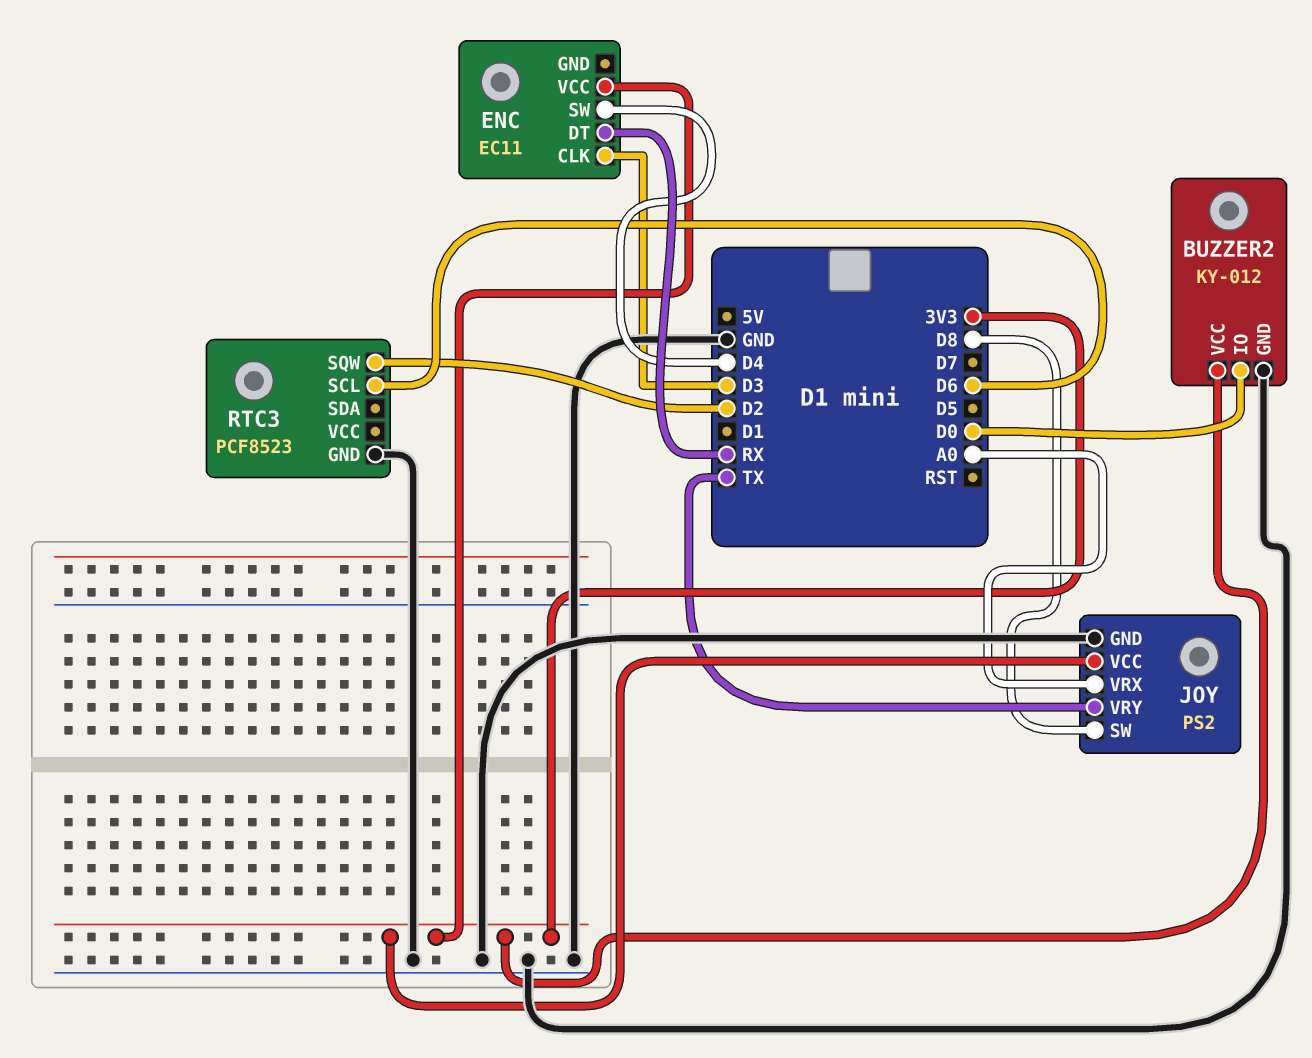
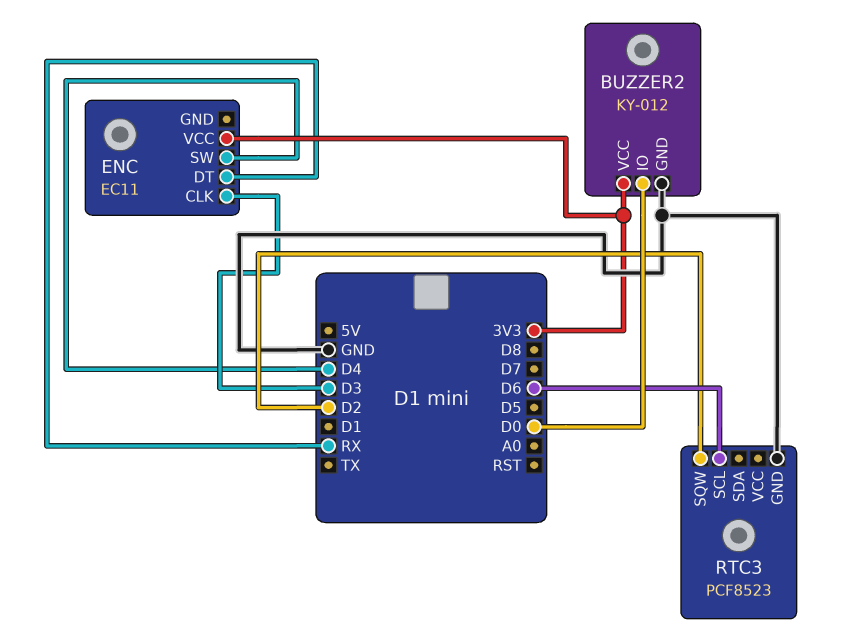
JOY: PS2 -> none
JOY pin GND: GND -> none
JOY pin SW: D8 -> none
JOY pin VCC: 3V3 -> none
JOY pin VRX: A0 -> none
JOY pin VRY: TX -> none

